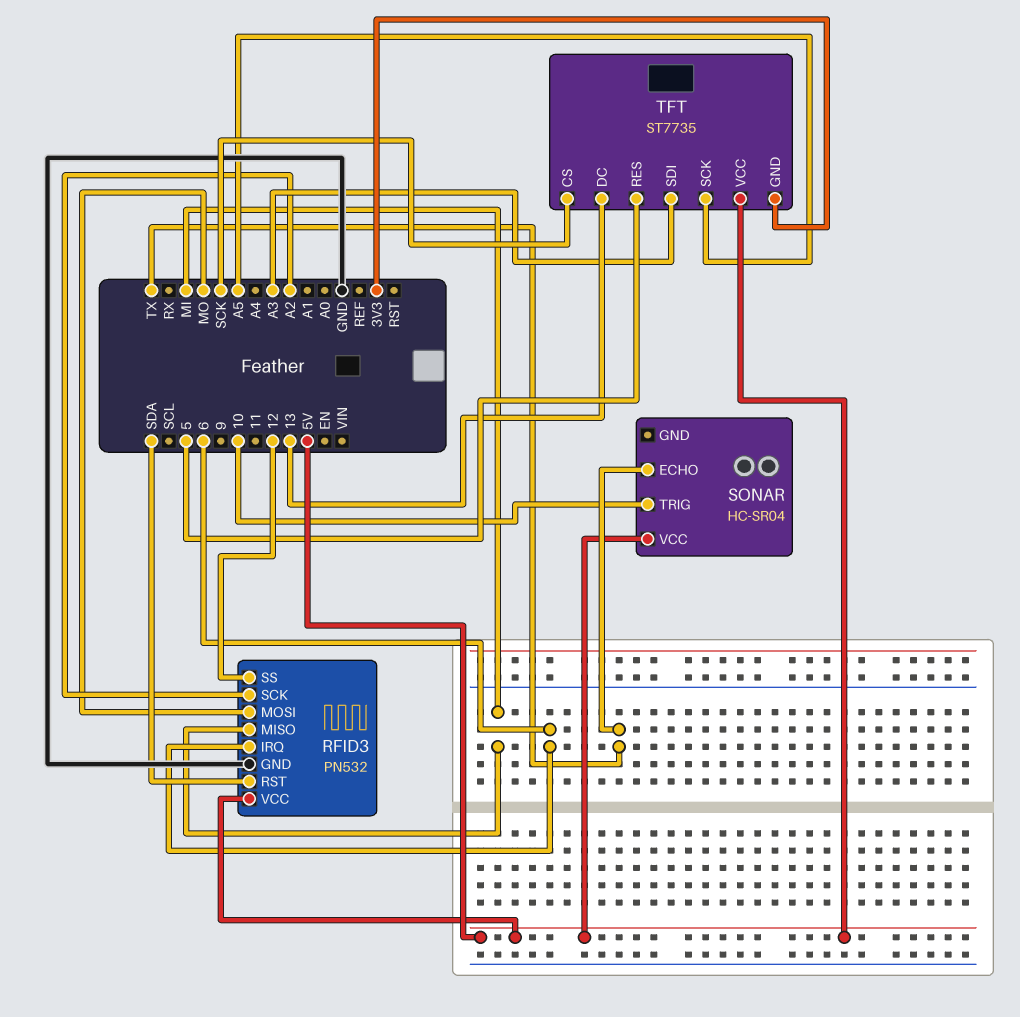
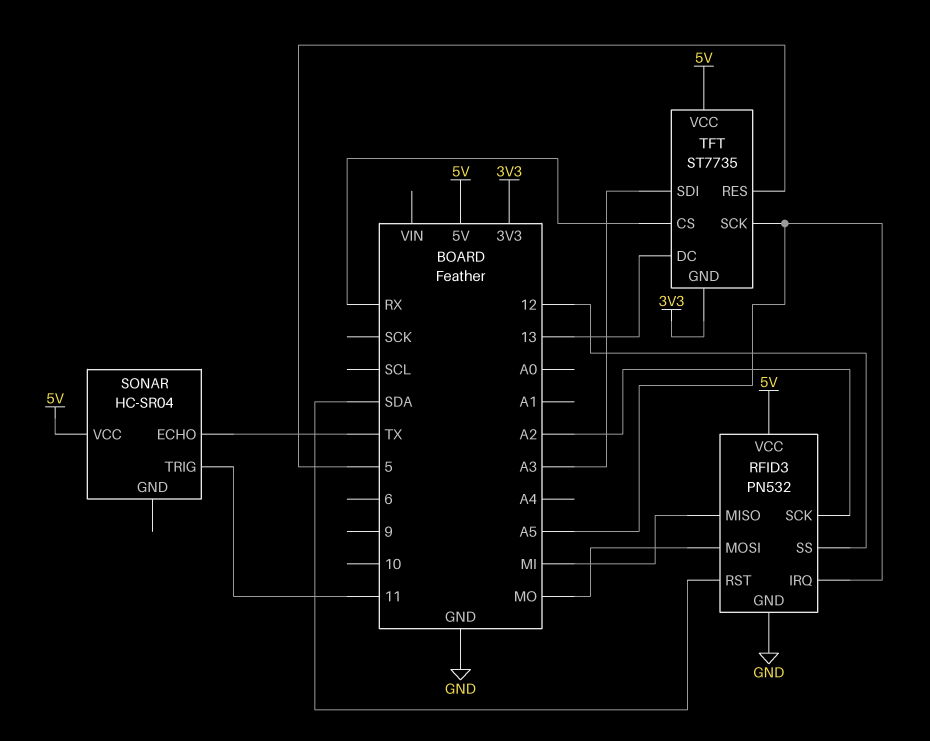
RFID3 pin IRQ: 6 -> A5
SONAR pin TRIG: 10 -> 11
TFT pin CS: SCK -> RX

